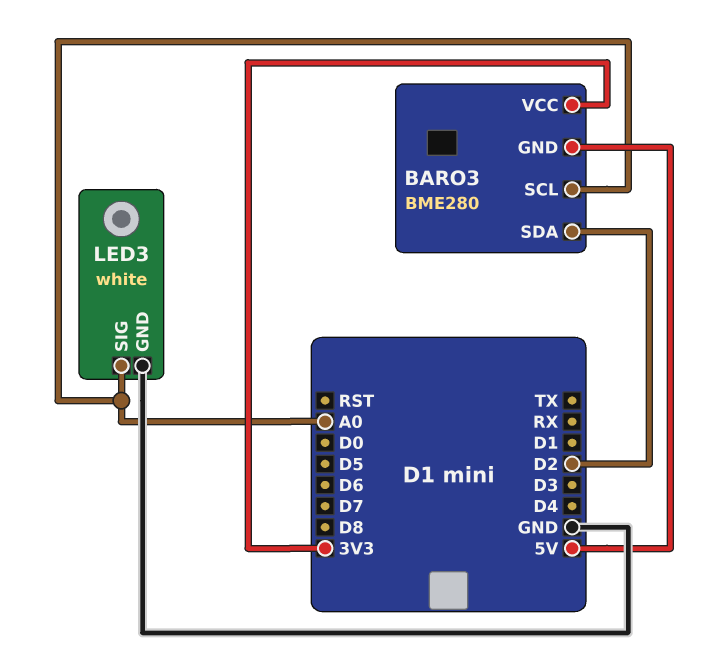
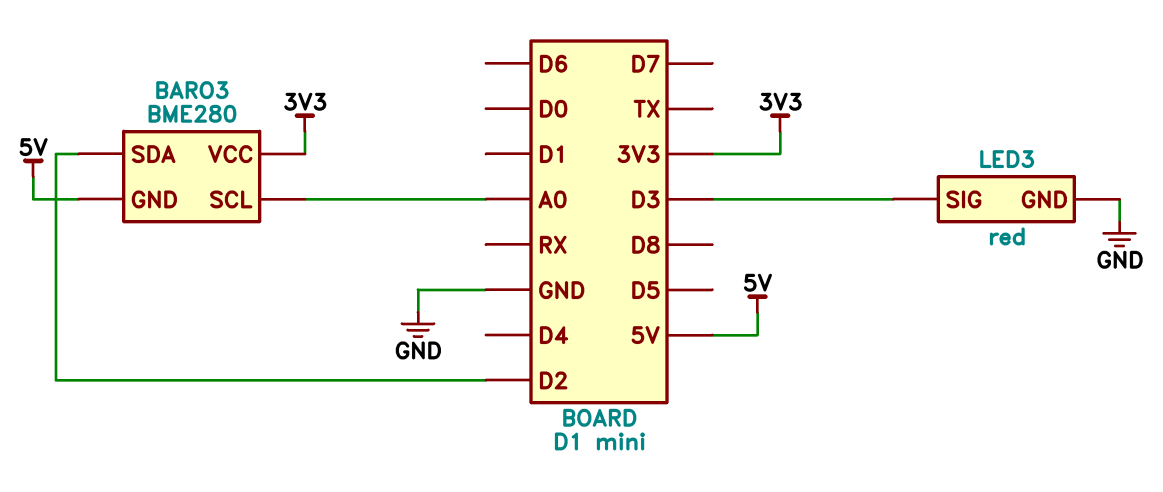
LED3: white -> red
LED3 pin SIG: A0 -> D3

